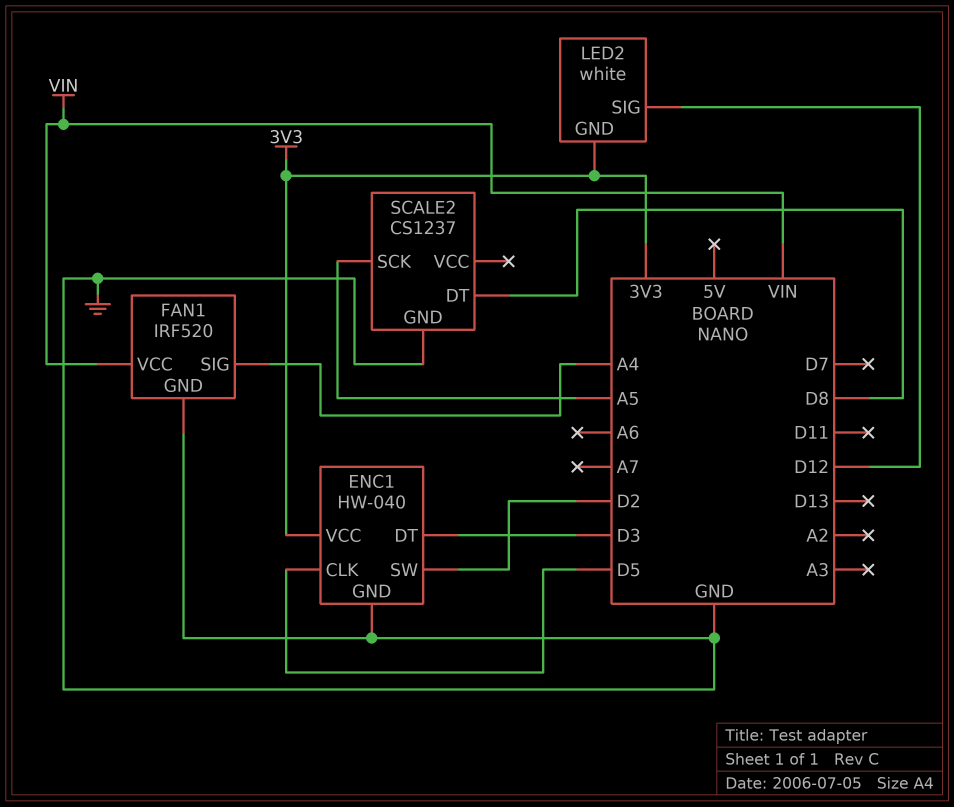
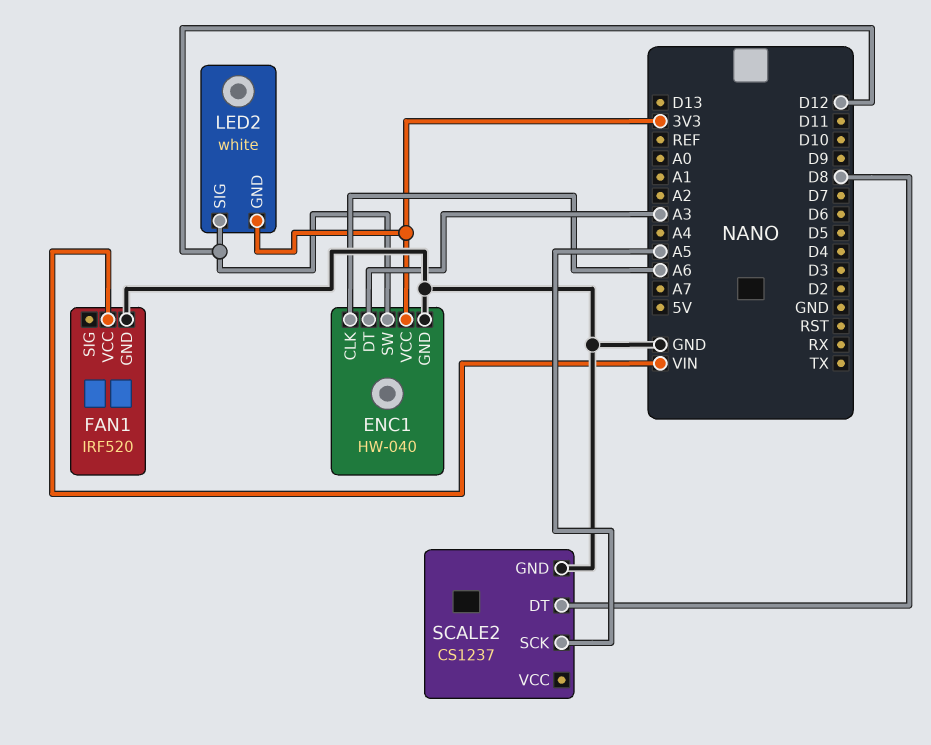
ENC1 pin CLK: D5 -> A6
ENC1 pin DT: D3 -> A3
ENC1 pin SW: D2 -> D12
FAN1 pin SIG: A4 -> none

